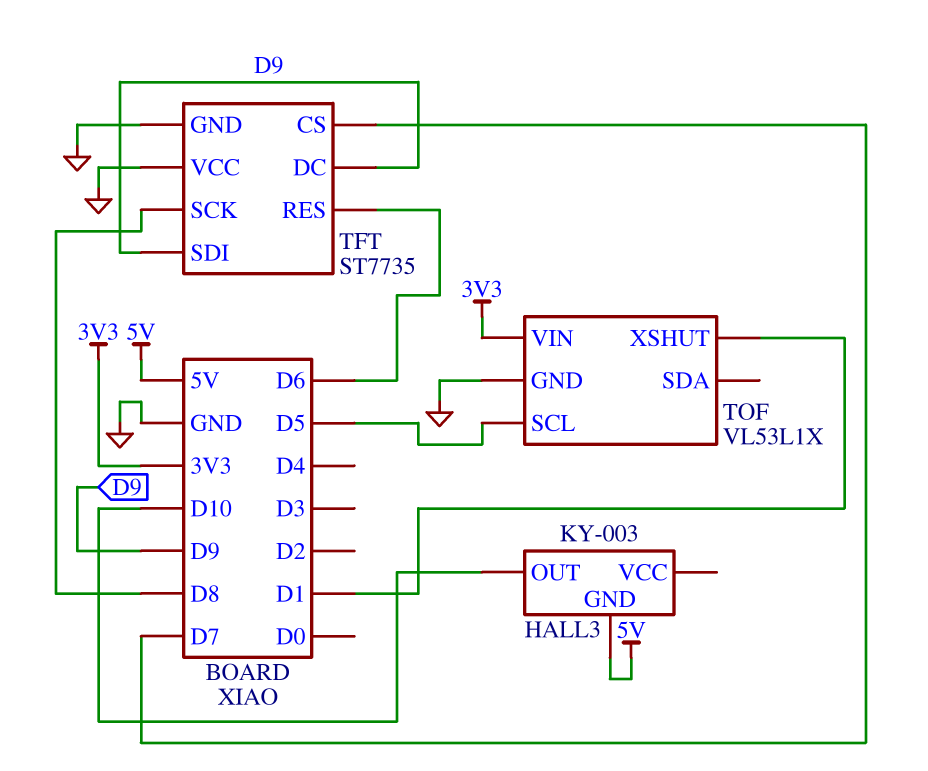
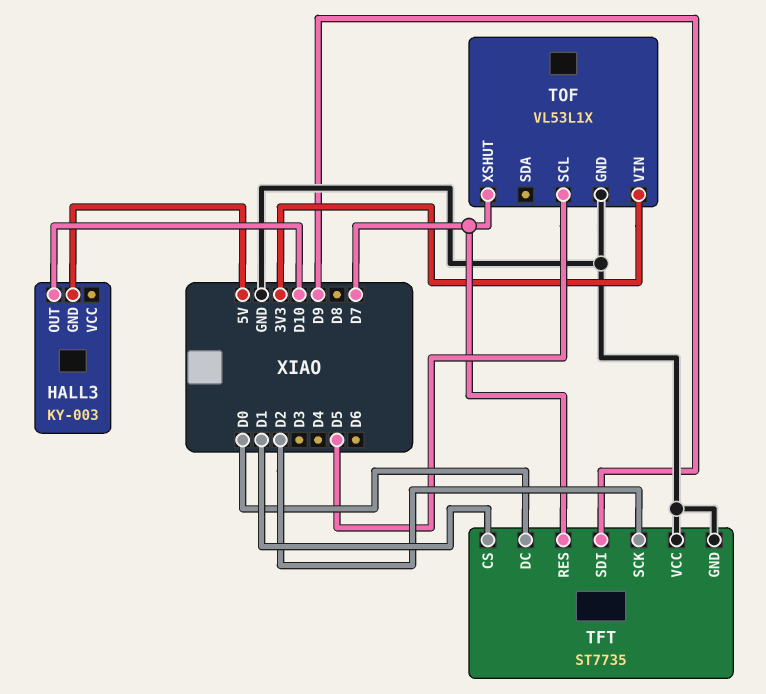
TFT pin CS: D7 -> D1
TFT pin DC: D9 -> D0
TFT pin RES: D6 -> D7
TFT pin SCK: D8 -> D2
TOF pin XSHUT: D1 -> D7

